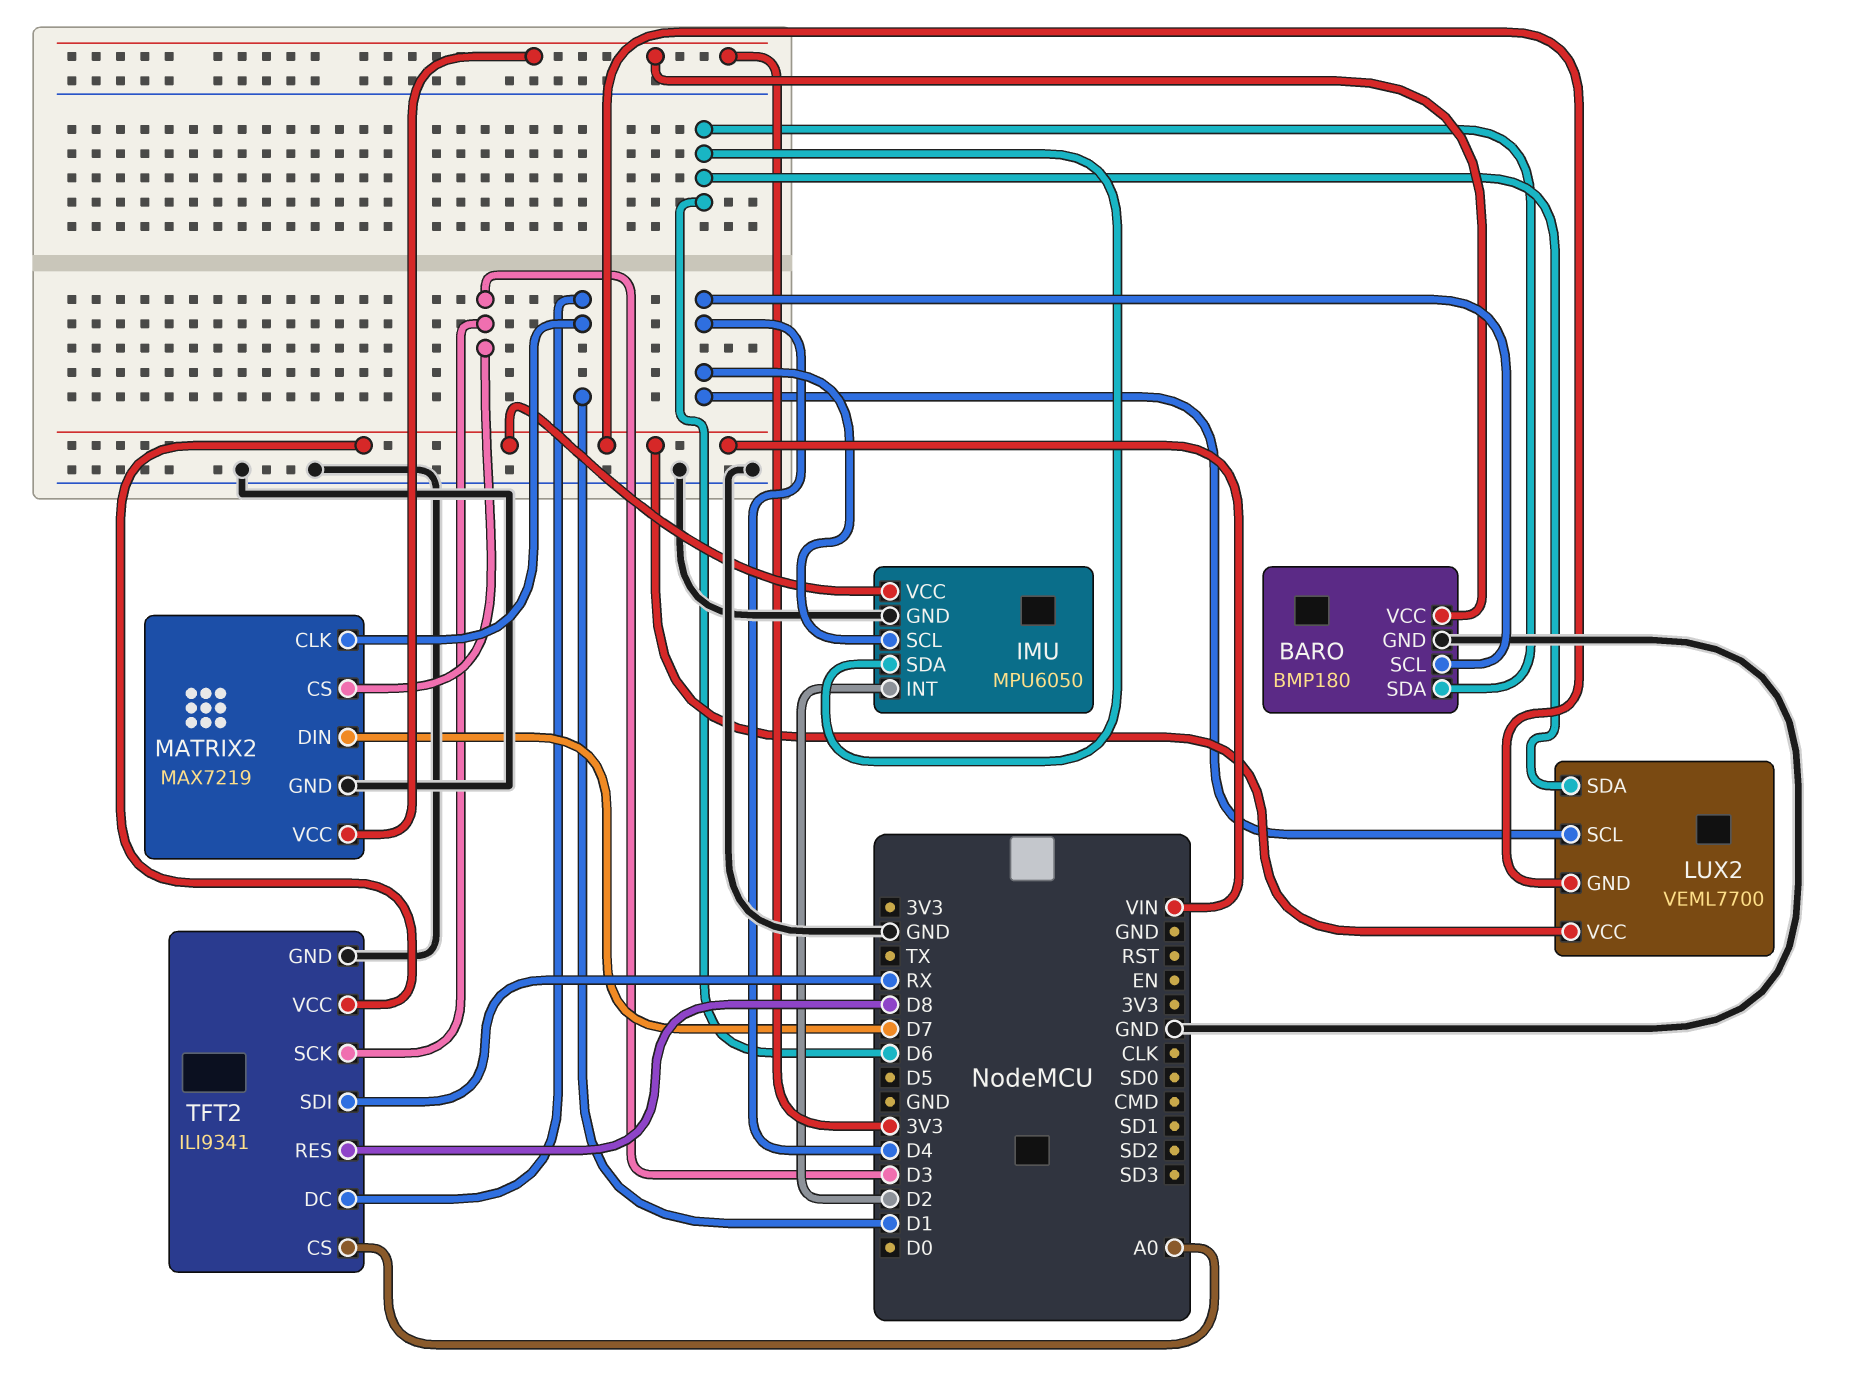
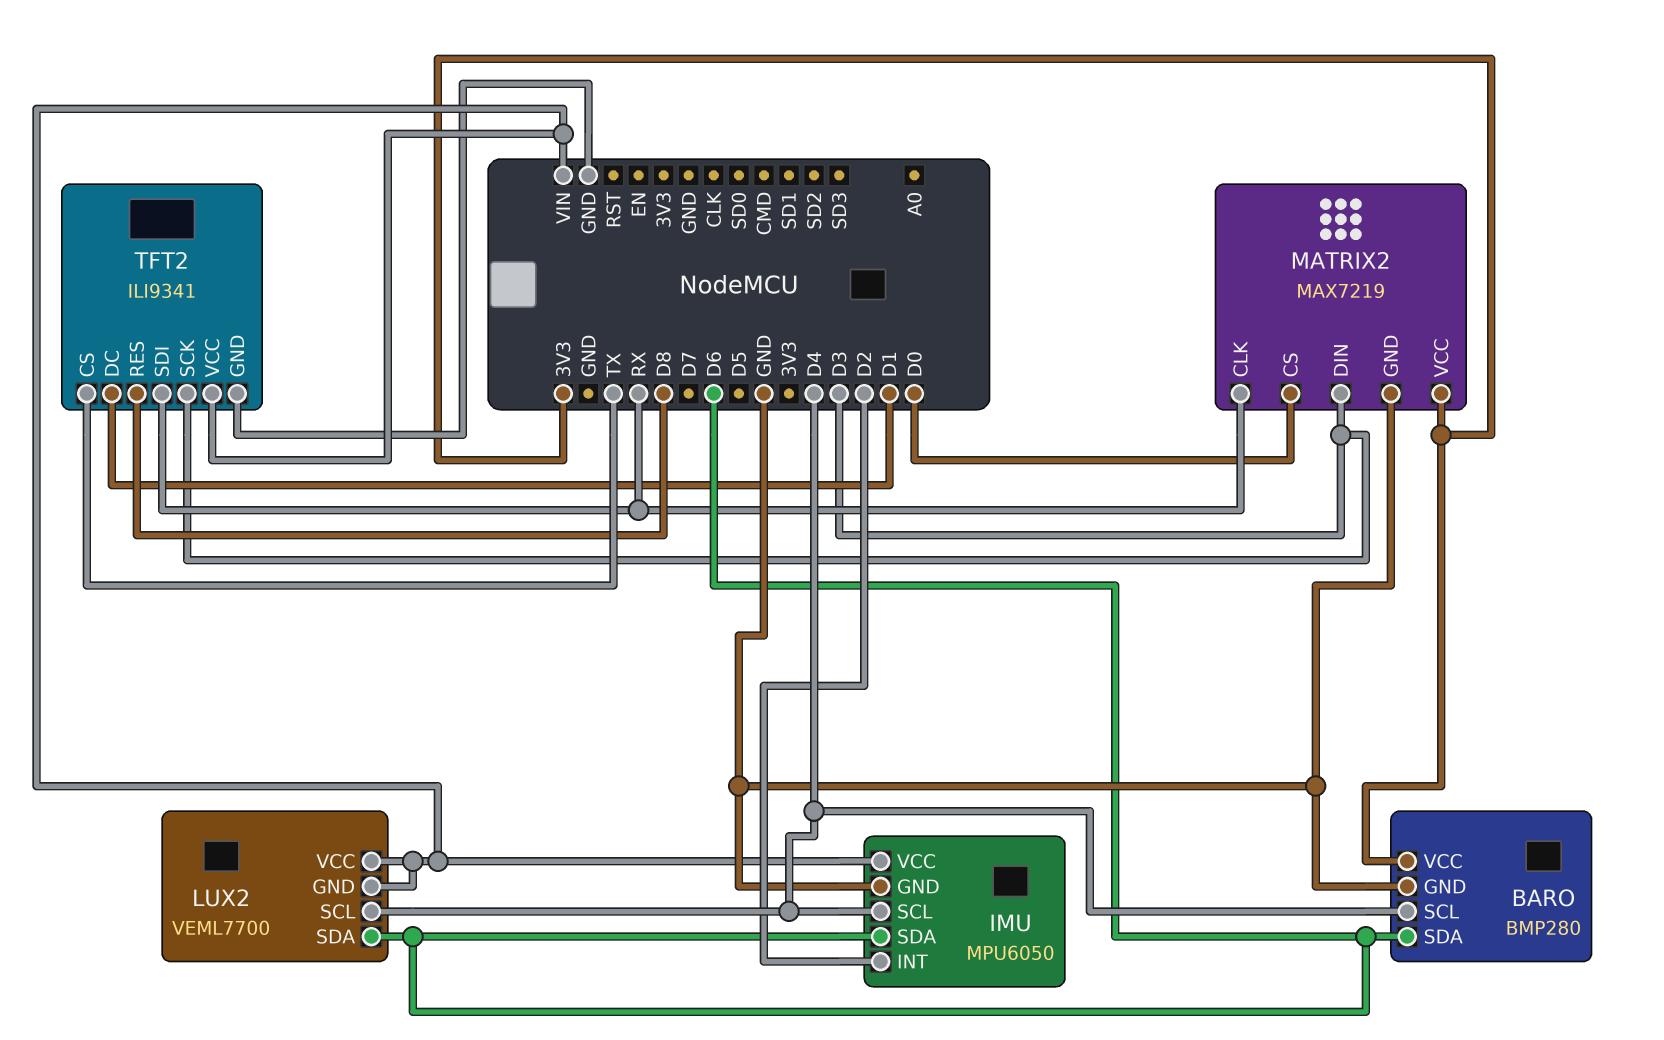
BARO: BMP180 -> BMP280
MATRIX2 pin CLK: D1 -> RX
MATRIX2 pin CS: D3 -> D0
MATRIX2 pin DIN: D7 -> D3
TFT2 pin CS: A0 -> TX

